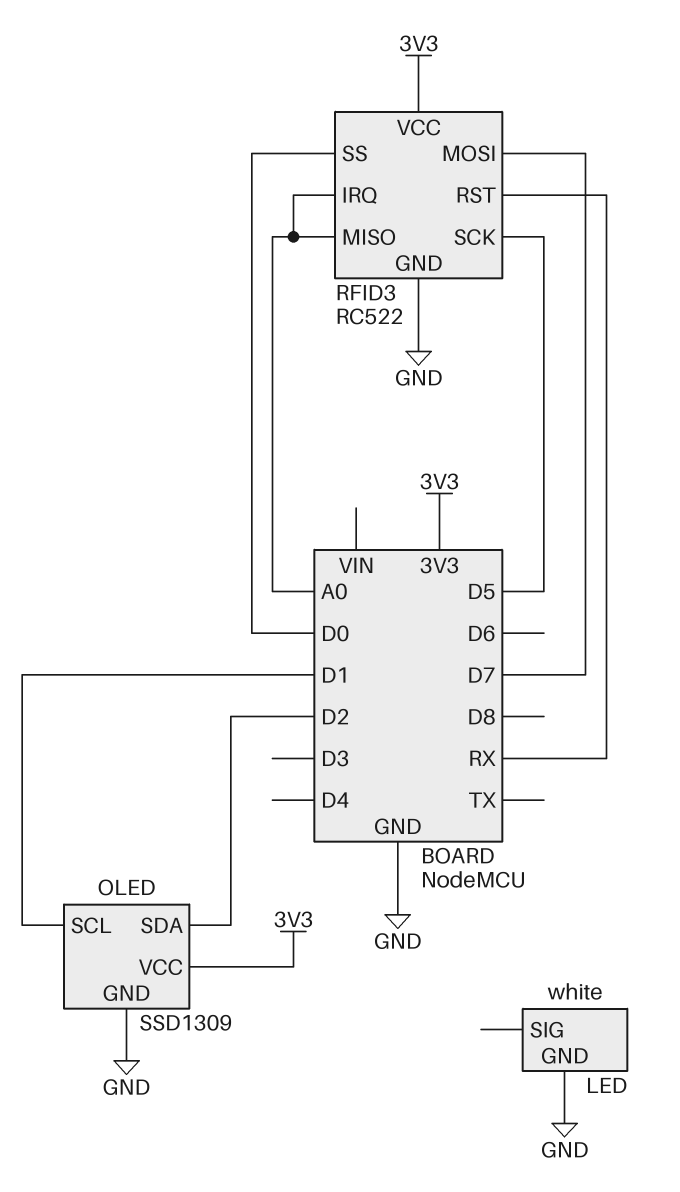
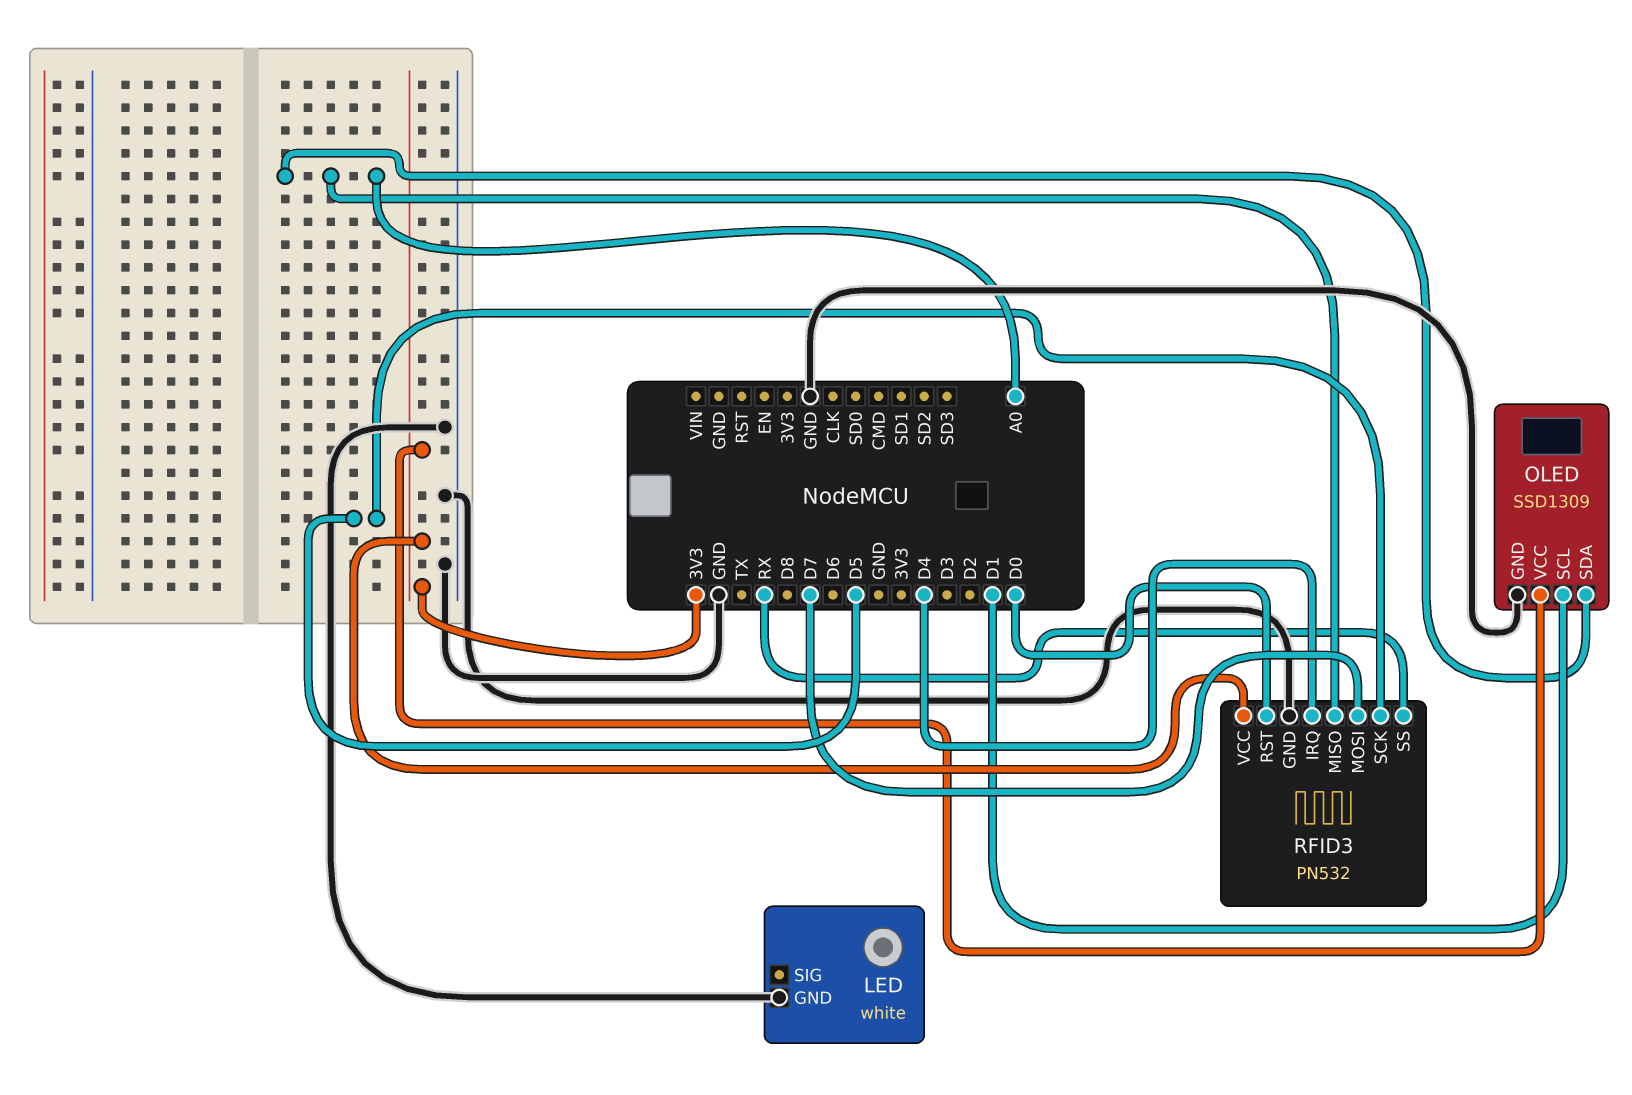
OLED pin SDA: D2 -> A0
RFID3: RC522 -> PN532
RFID3 pin IRQ: A0 -> D4
RFID3 pin RST: RX -> D0
RFID3 pin SS: D0 -> RX

